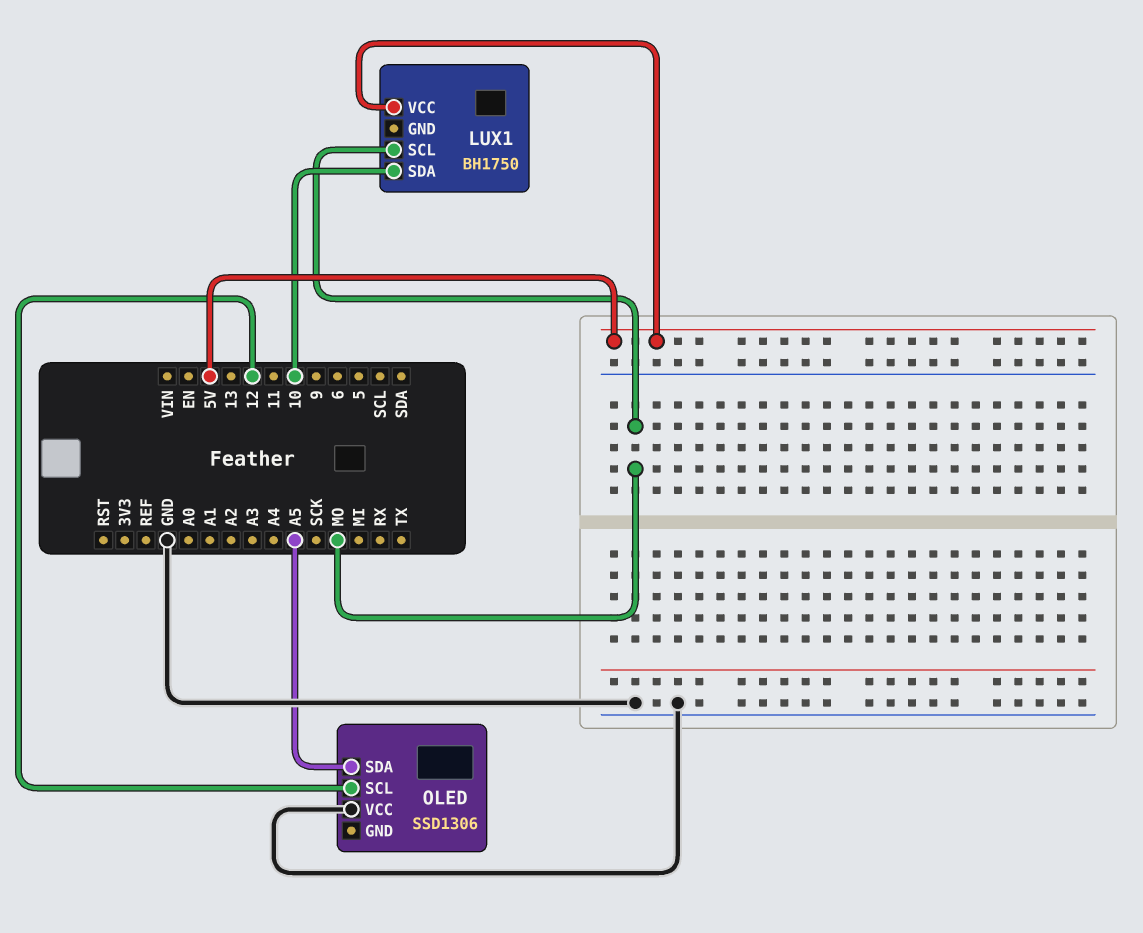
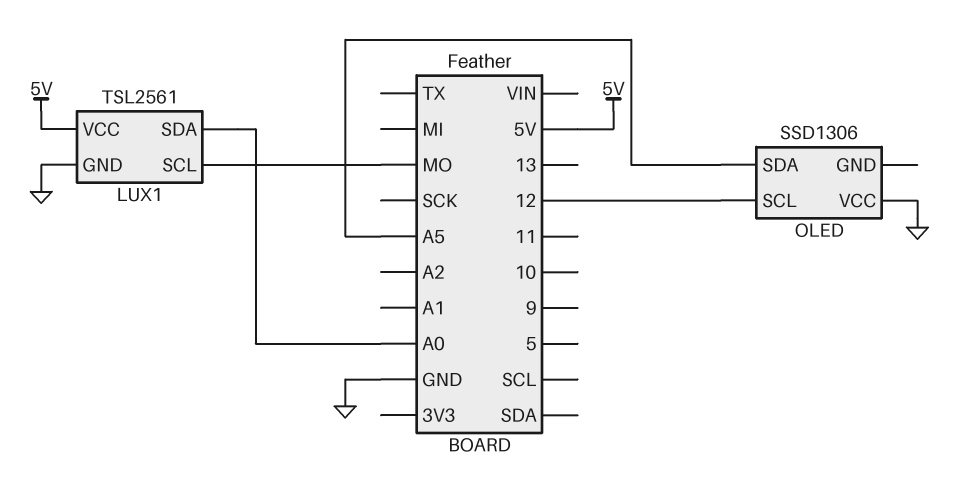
LUX1: BH1750 -> TSL2561
LUX1 pin GND: none -> GND
LUX1 pin SDA: 10 -> A0

